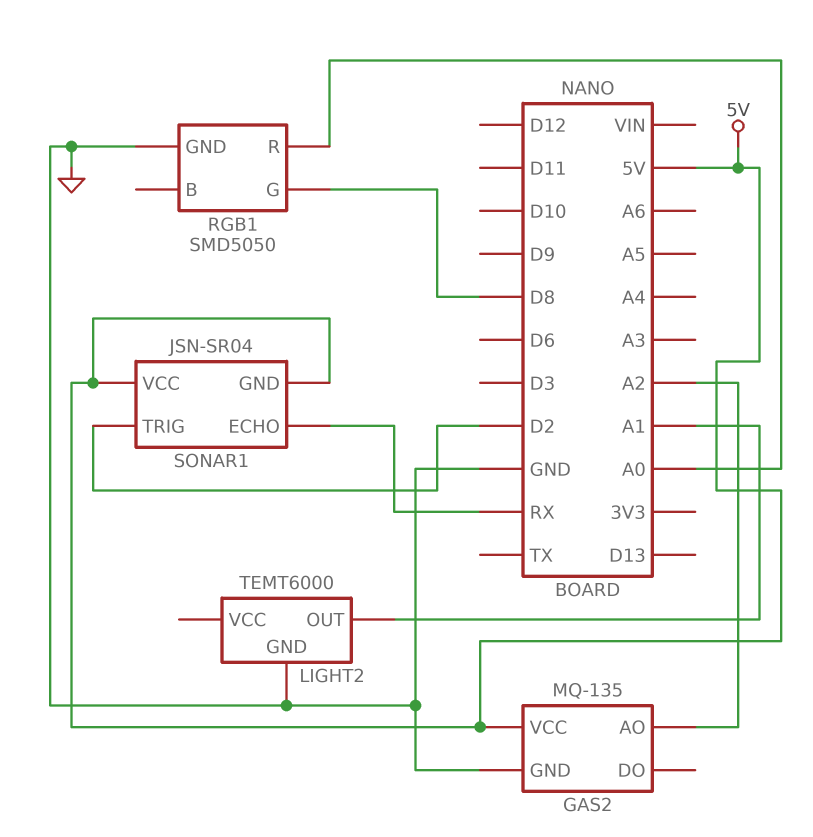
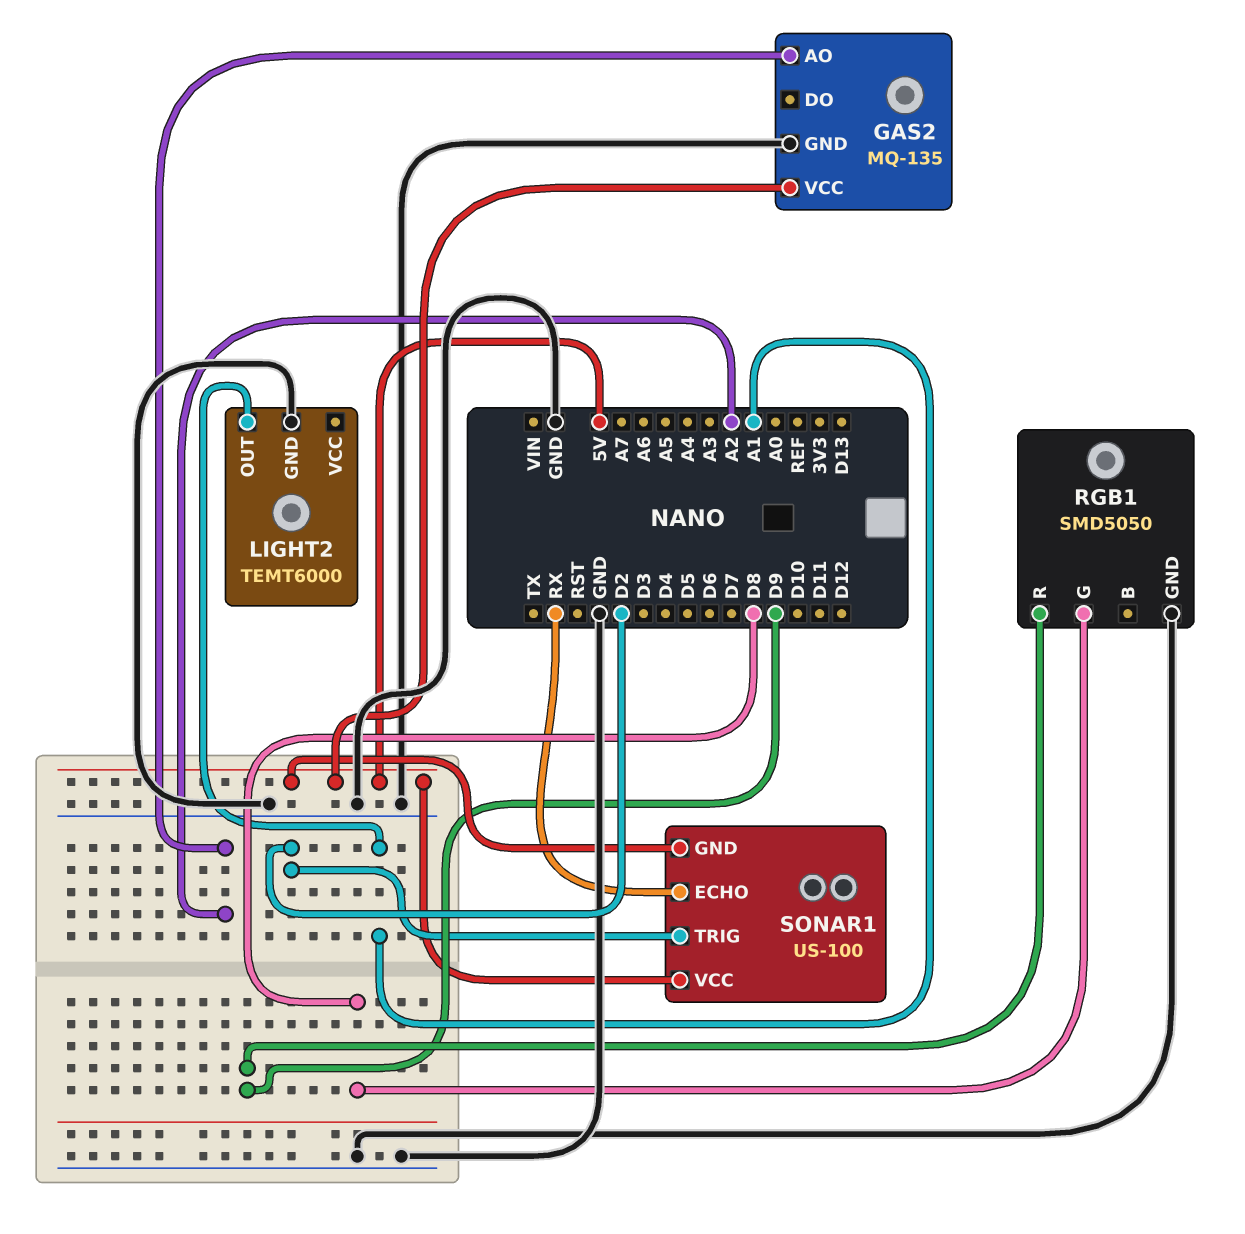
RGB1 pin R: A0 -> D9
SONAR1: JSN-SR04 -> US-100

